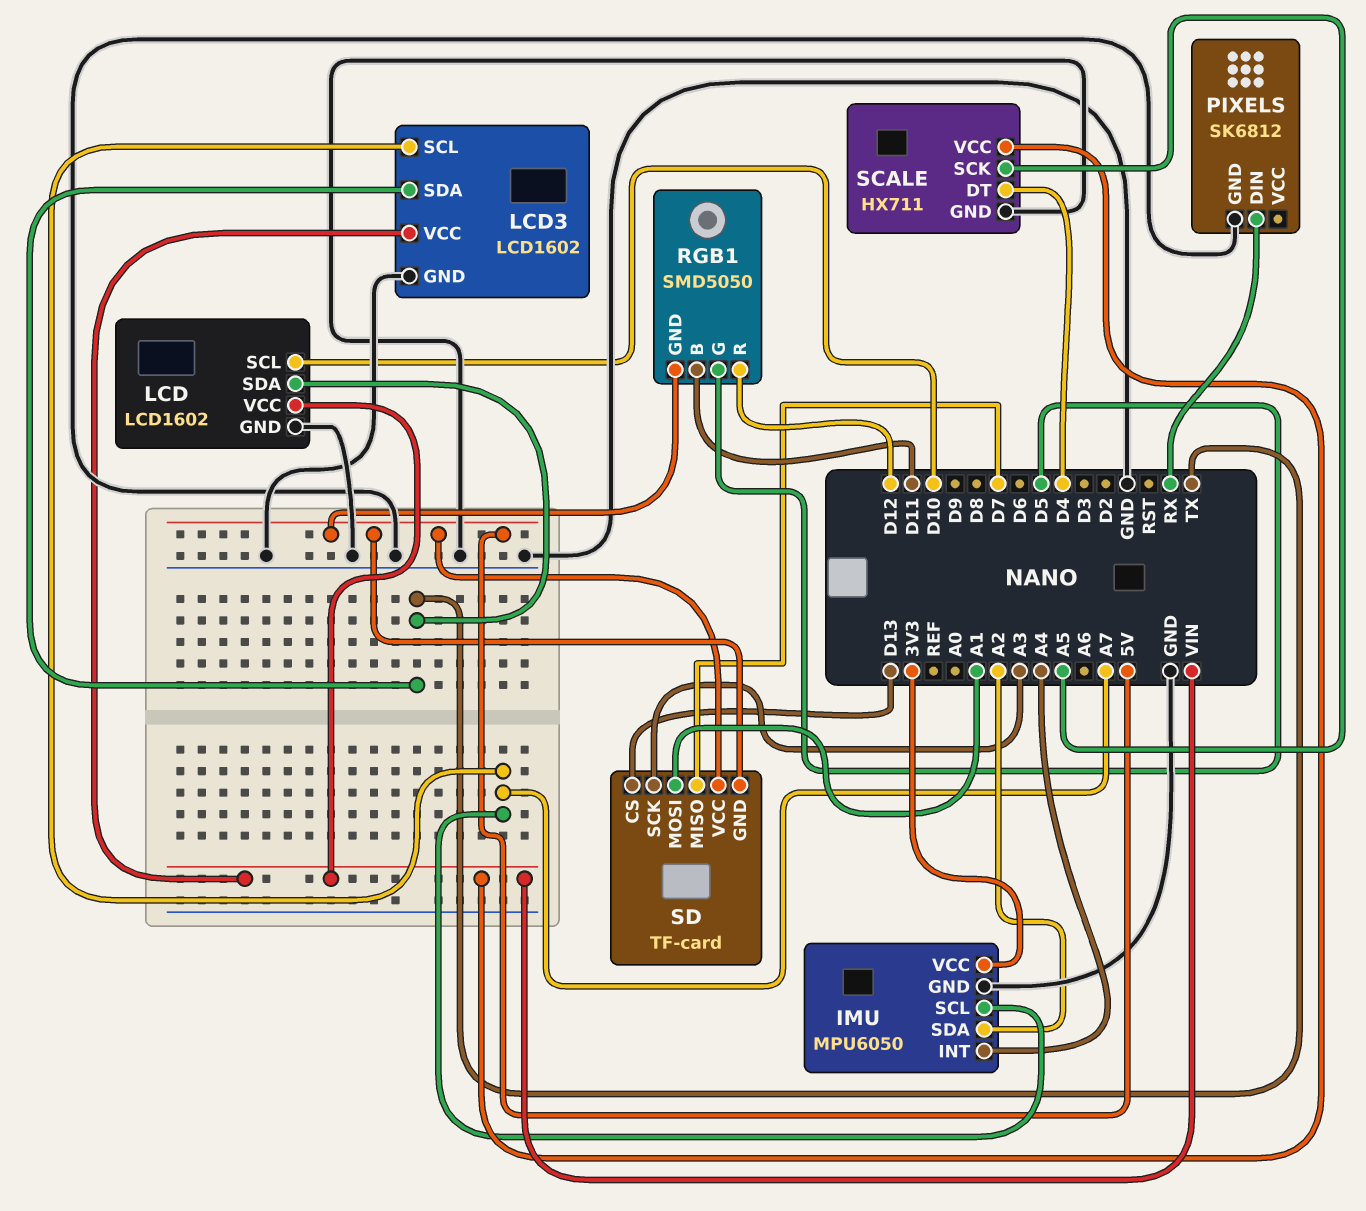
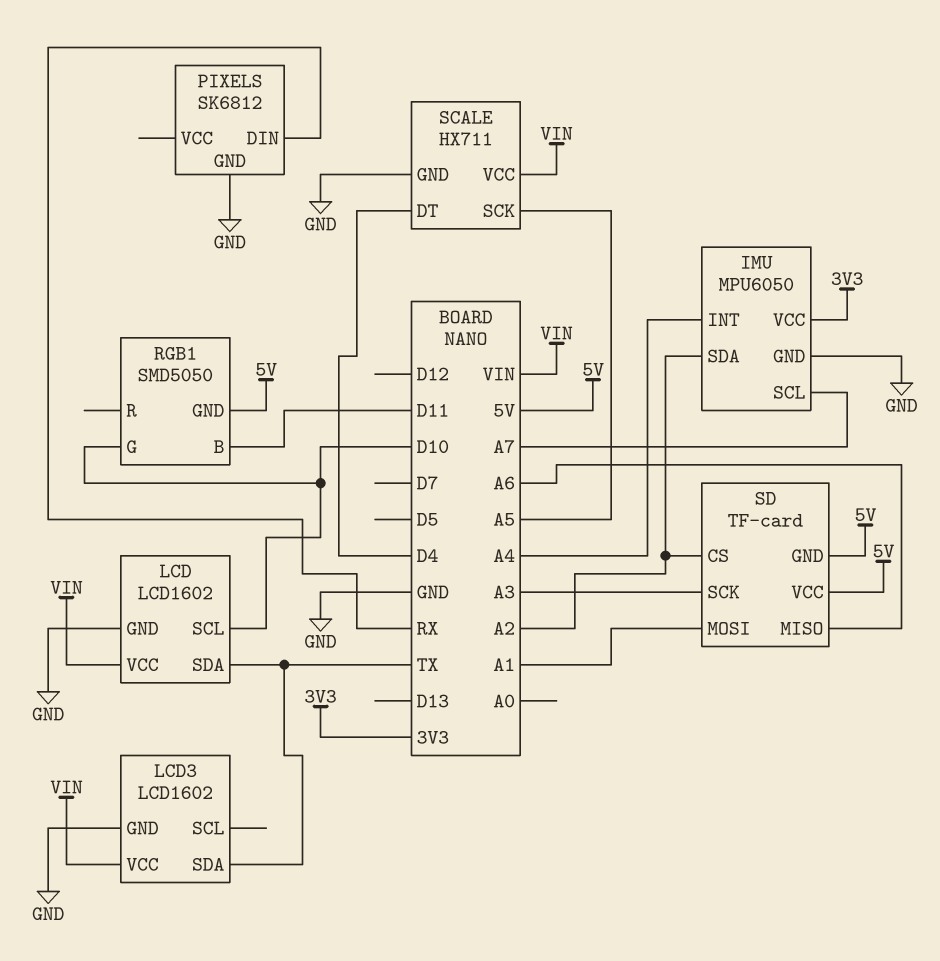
LCD3 pin SCL: A7 -> none
RGB1 pin G: D5 -> D10
RGB1 pin R: D12 -> none
SD pin CS: D13 -> A2
SD pin MISO: D7 -> A6

